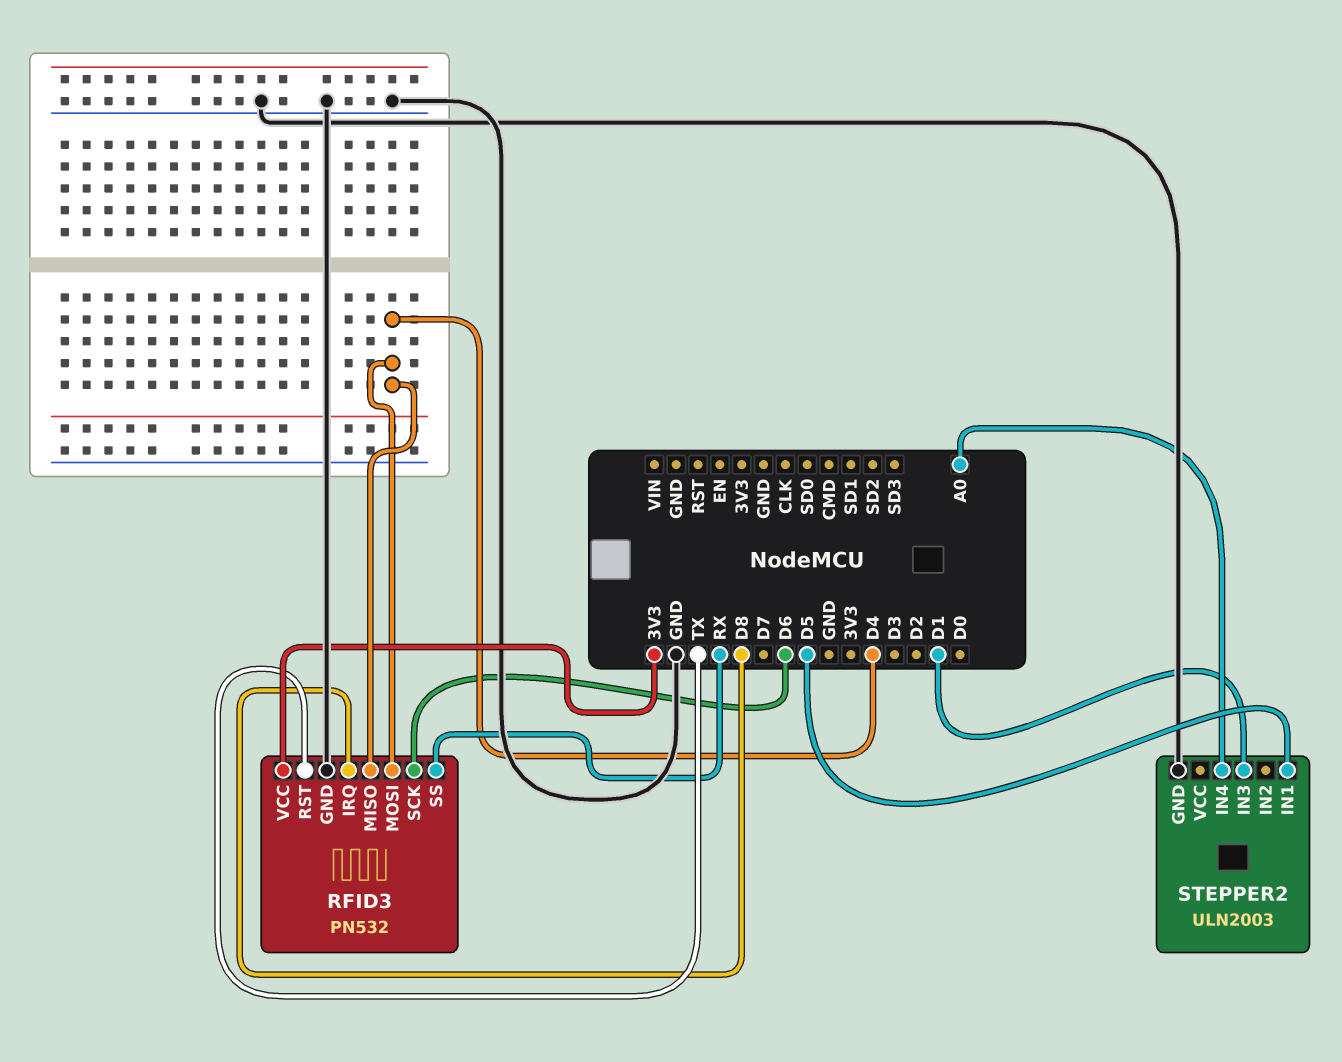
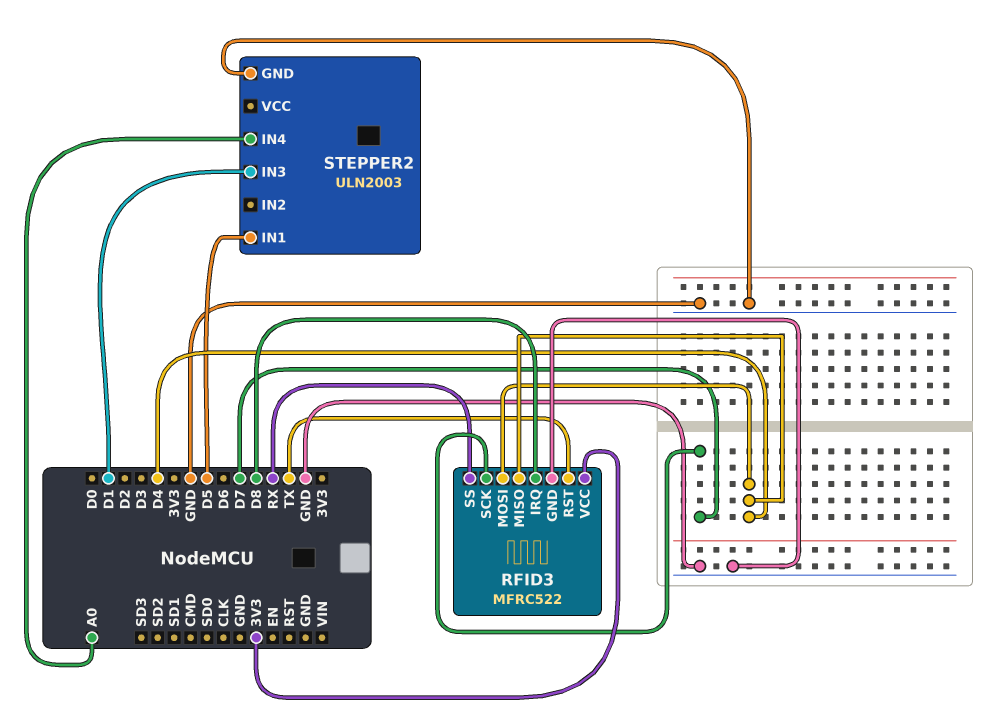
RFID3: PN532 -> MFRC522
RFID3 pin SCK: D6 -> D7

